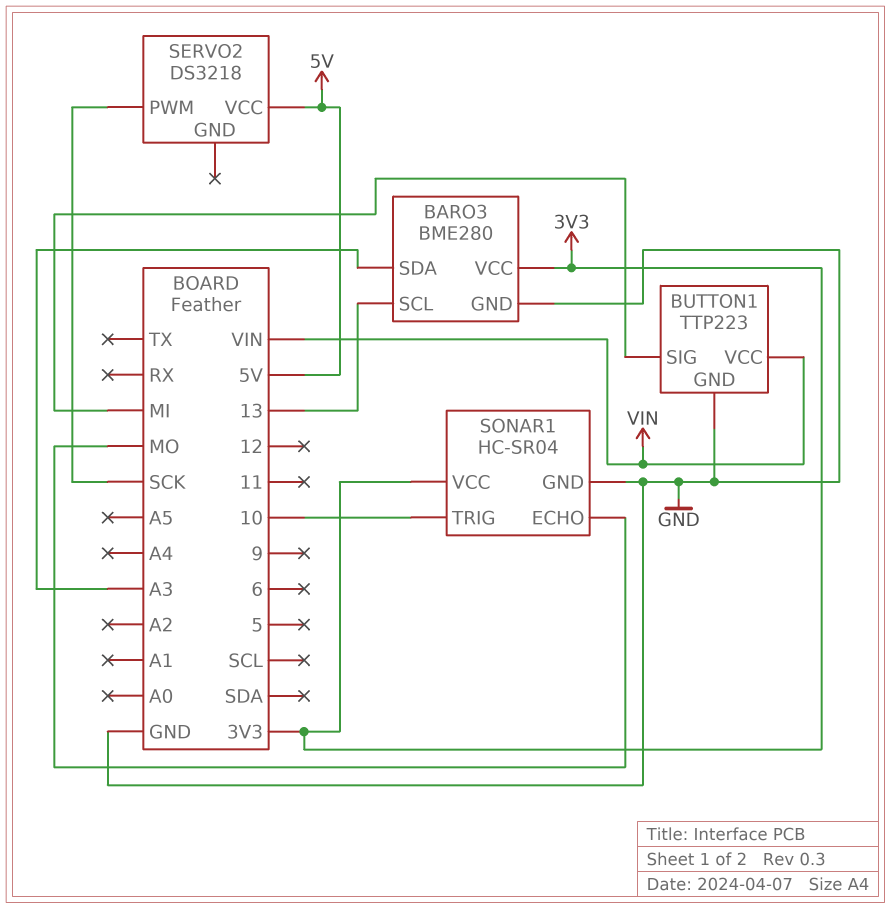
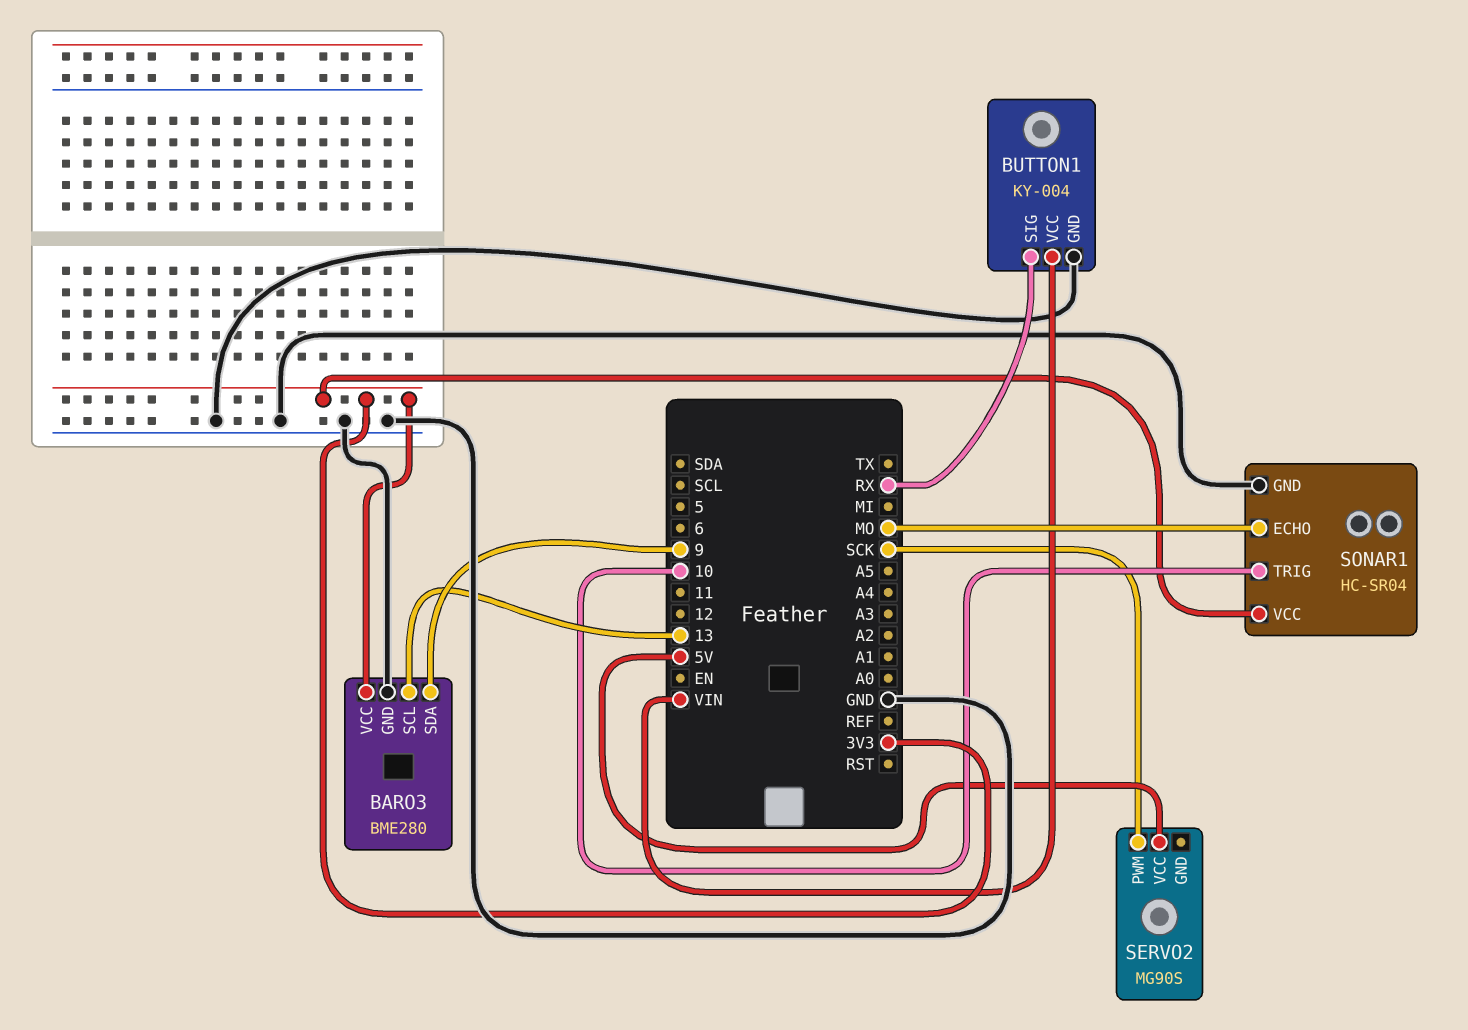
BARO3 pin SDA: A3 -> 9
BUTTON1: TTP223 -> KY-004
BUTTON1 pin SIG: MI -> RX
SERVO2: DS3218 -> MG90S

